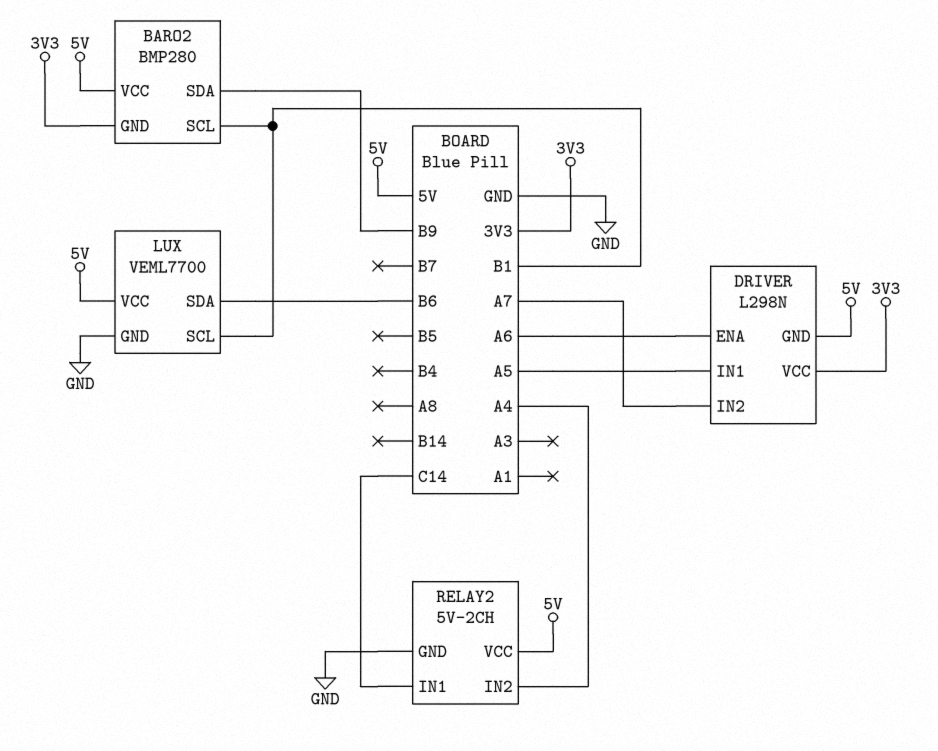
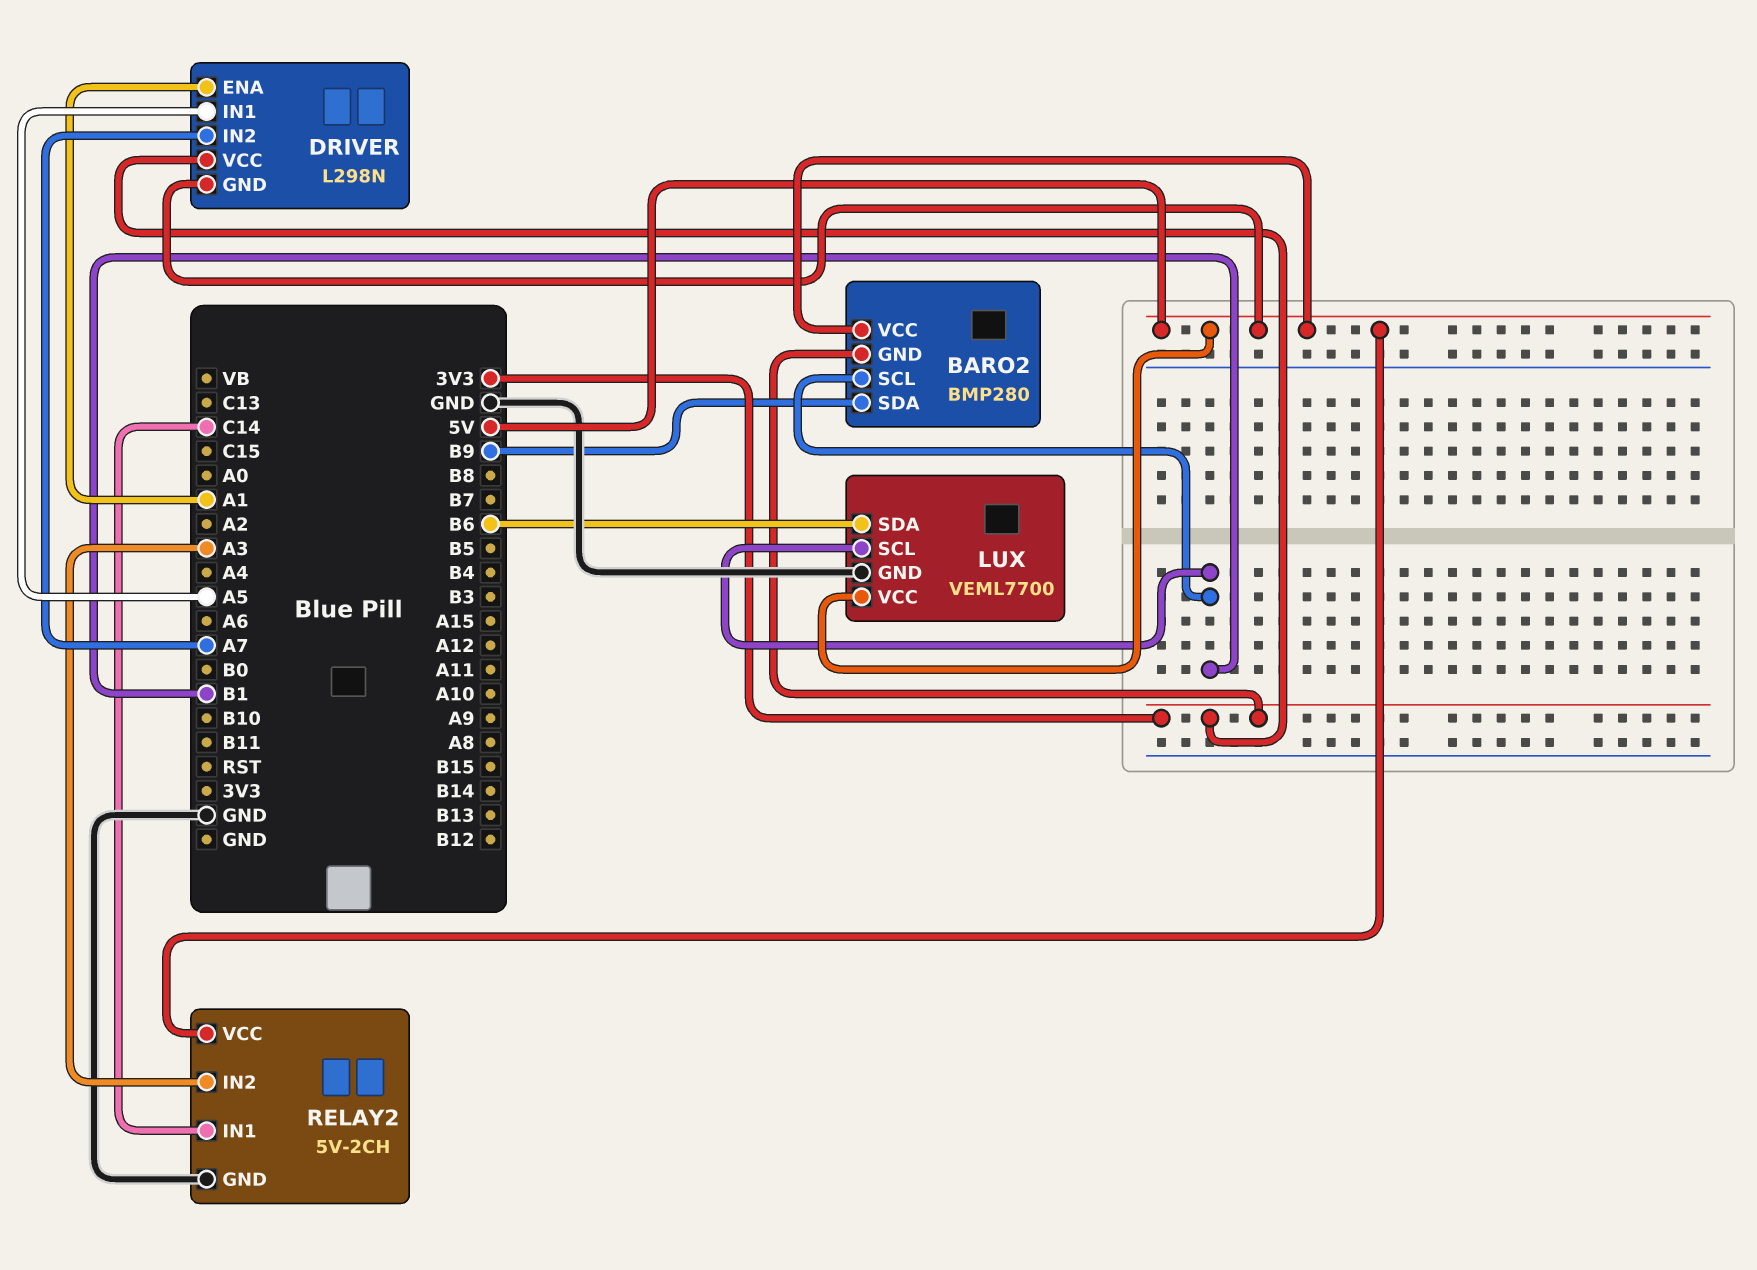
DRIVER pin ENA: A6 -> A1
RELAY2 pin IN2: A4 -> A3

